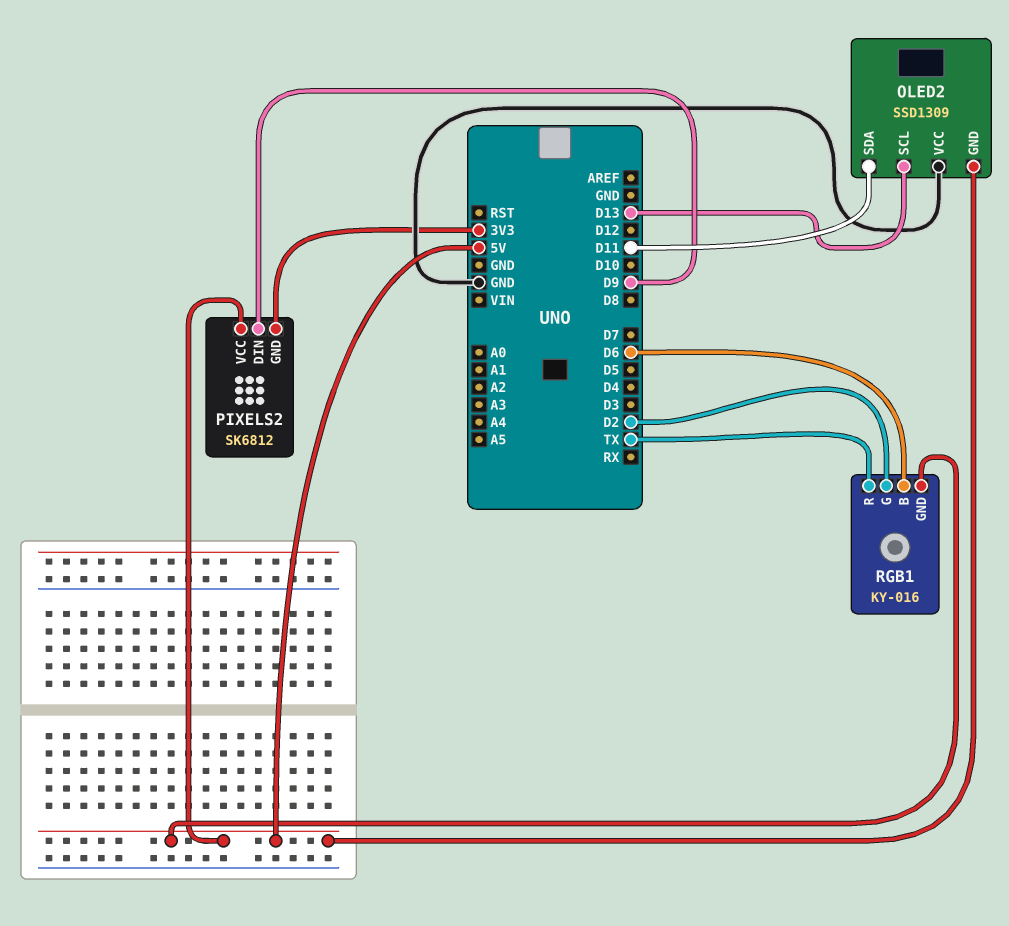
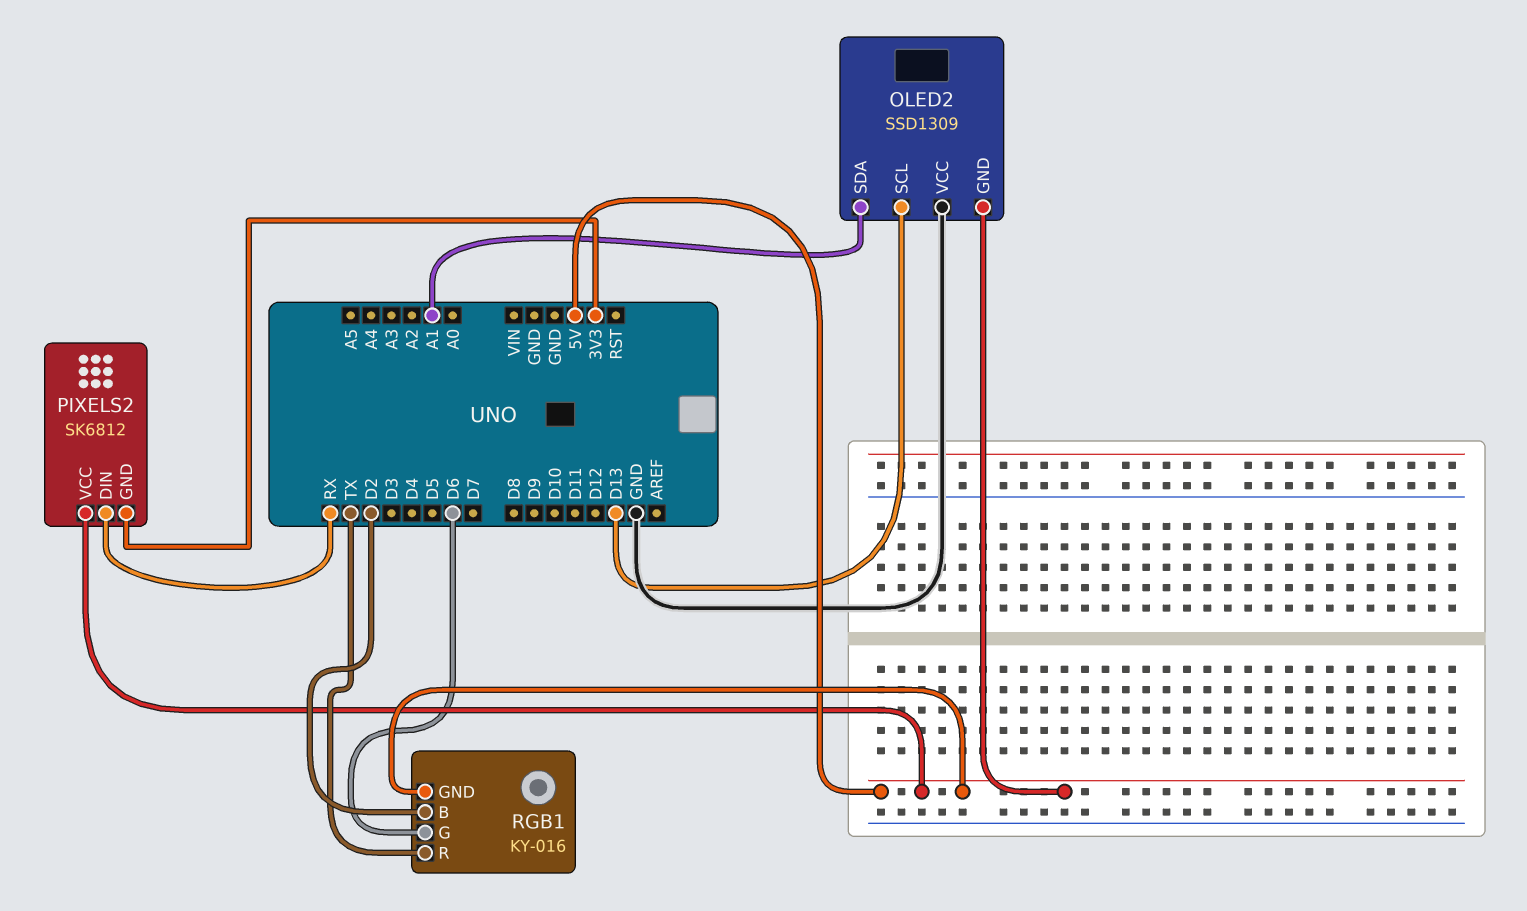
OLED2 pin SDA: D11 -> A1
PIXELS2 pin DIN: D9 -> RX
RGB1 pin B: D6 -> D2
RGB1 pin G: D2 -> D6

